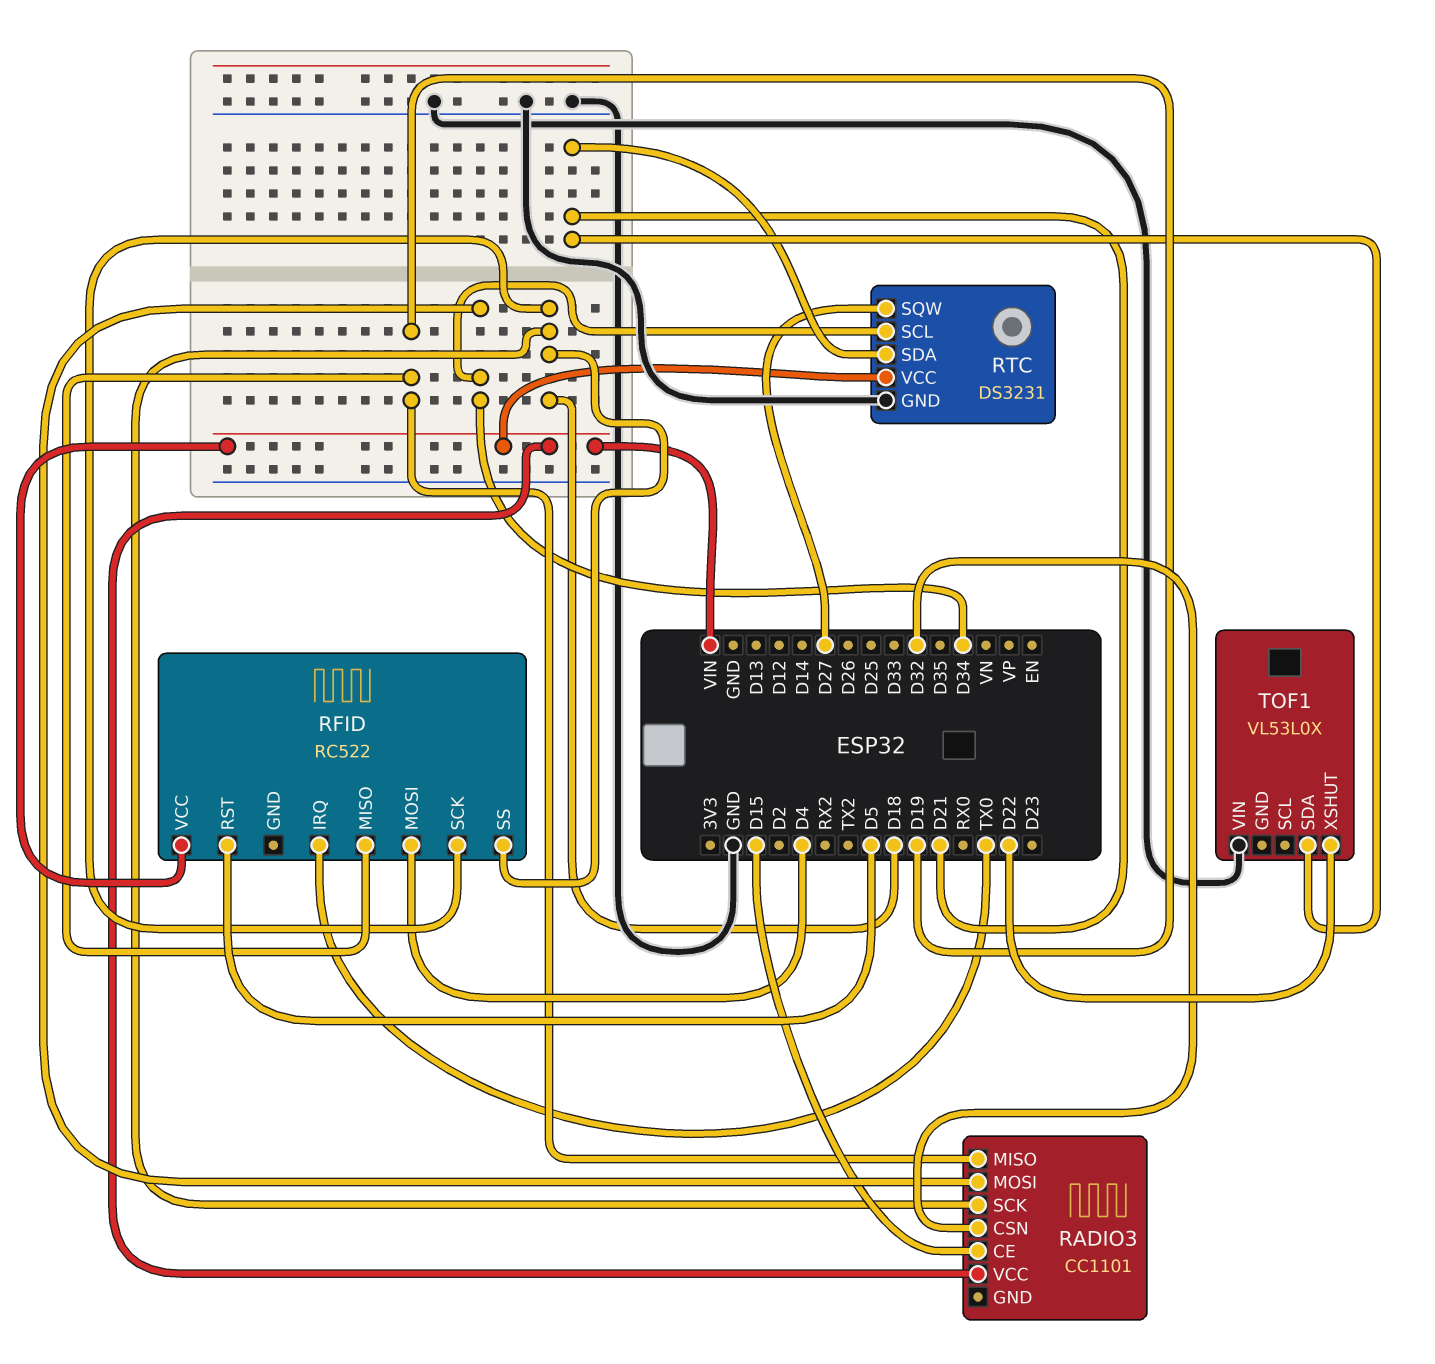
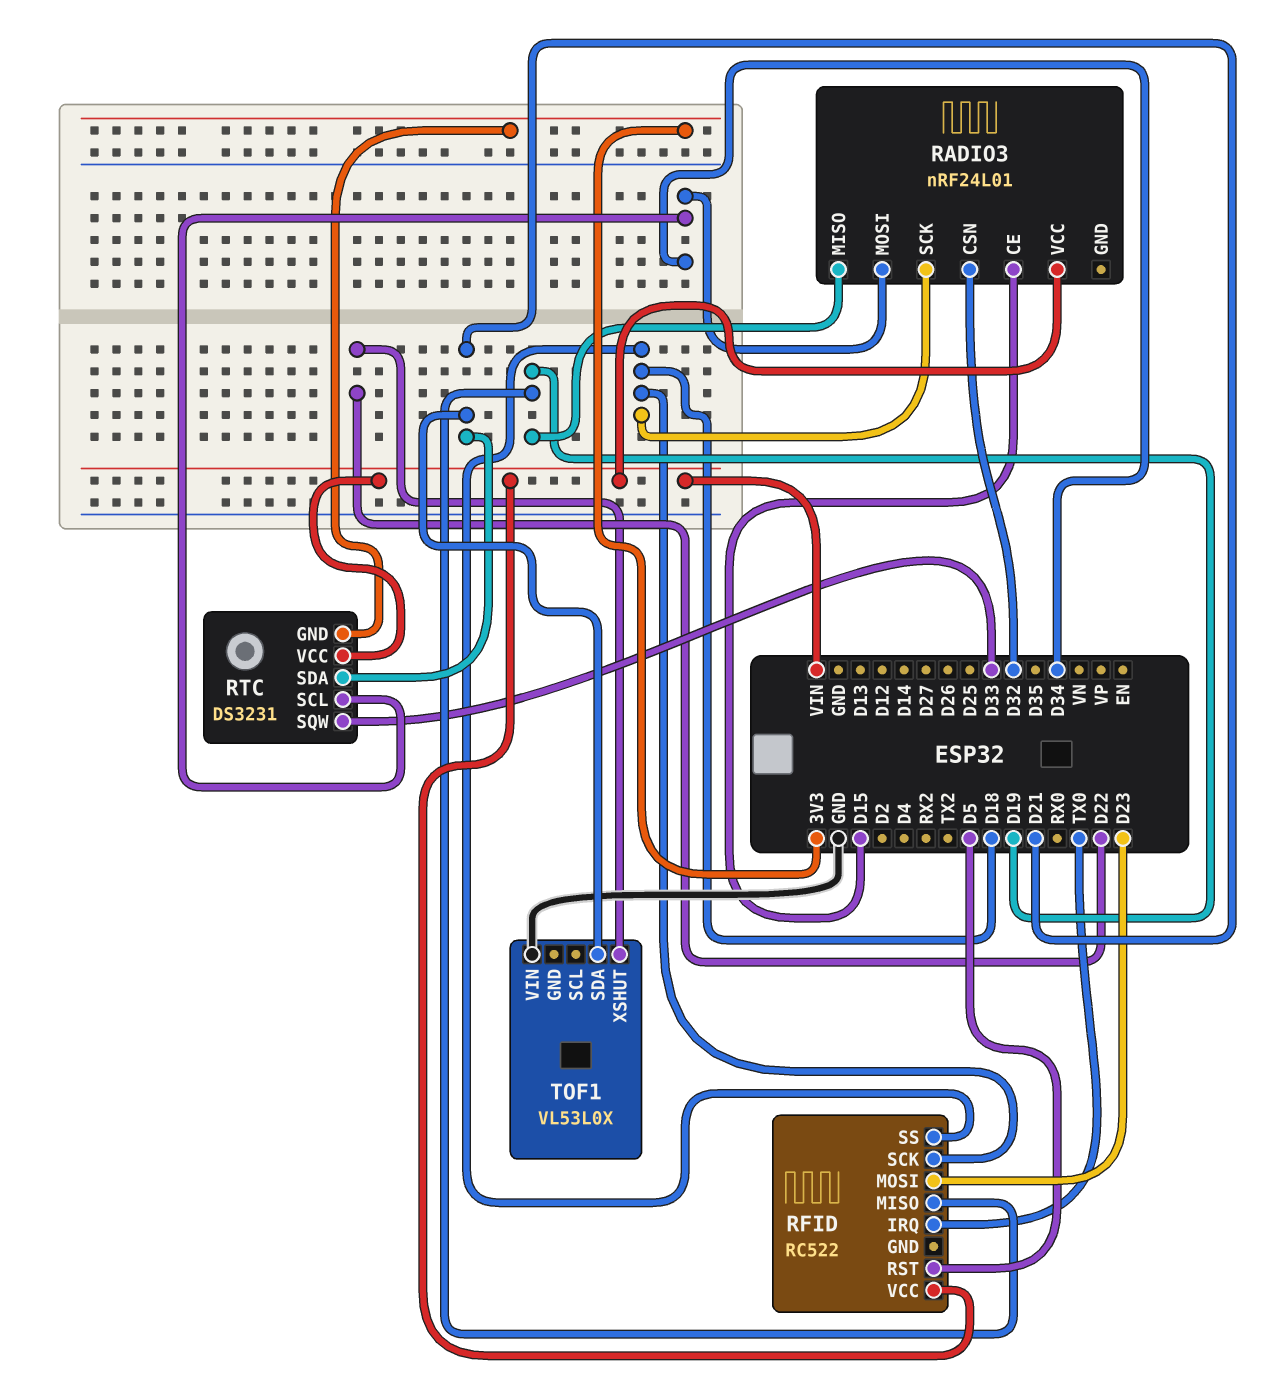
RADIO3: CC1101 -> nRF24L01
RFID pin MOSI: D4 -> D23
RTC pin GND: GND -> 3V3
RTC pin SQW: D27 -> D33

